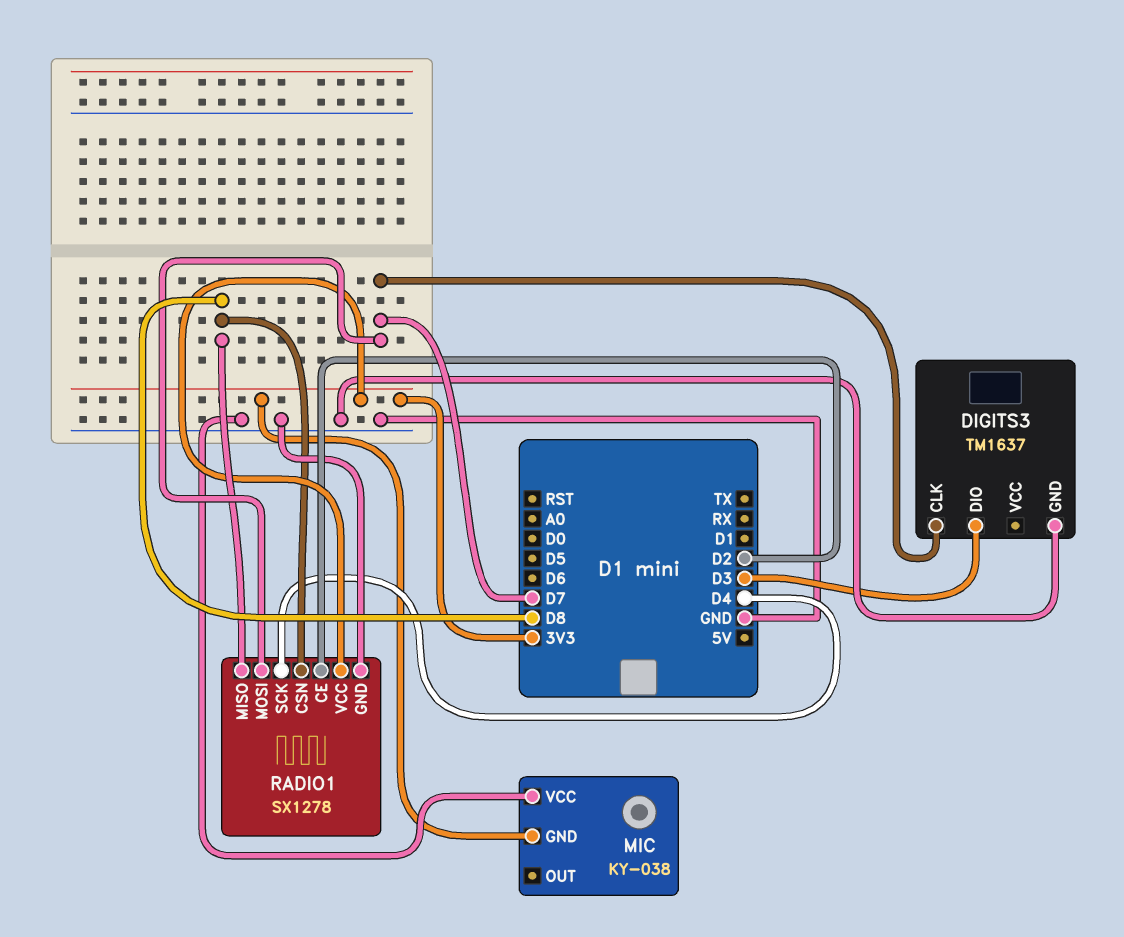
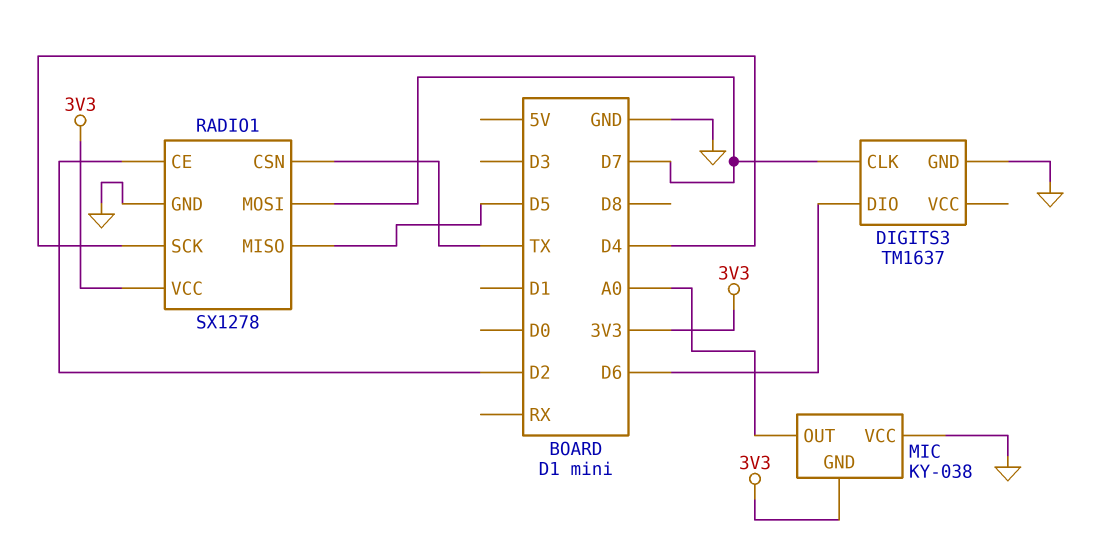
DIGITS3 pin DIO: D3 -> D6
MIC pin OUT: none -> A0
RADIO1 pin CSN: D8 -> TX
RADIO1 pin MISO: D8 -> D5

